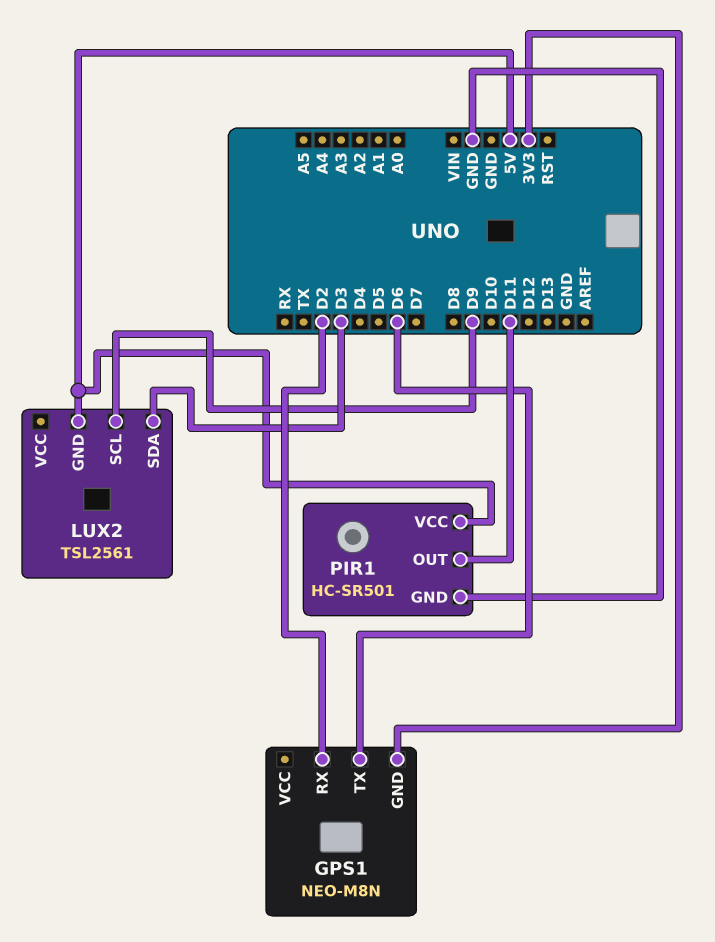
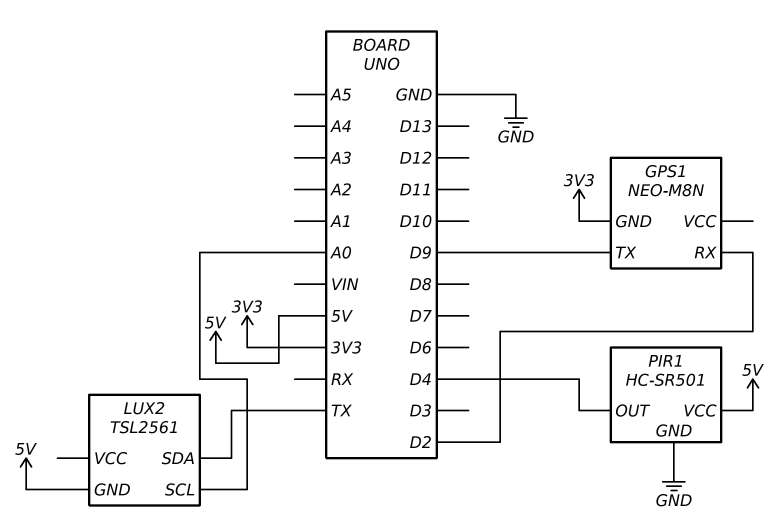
GPS1 pin TX: D6 -> D9
LUX2 pin SCL: D9 -> A0
LUX2 pin SDA: D3 -> TX
PIR1 pin OUT: D11 -> D4

